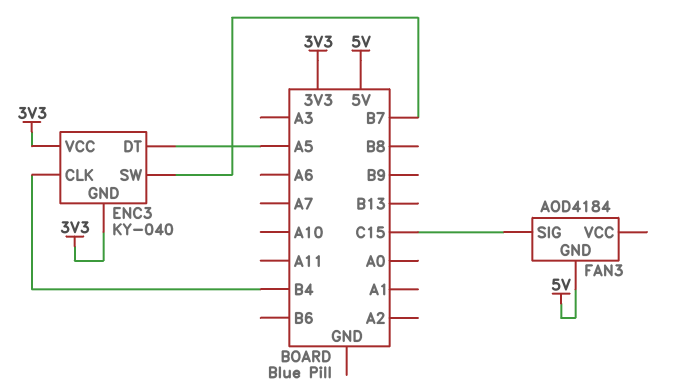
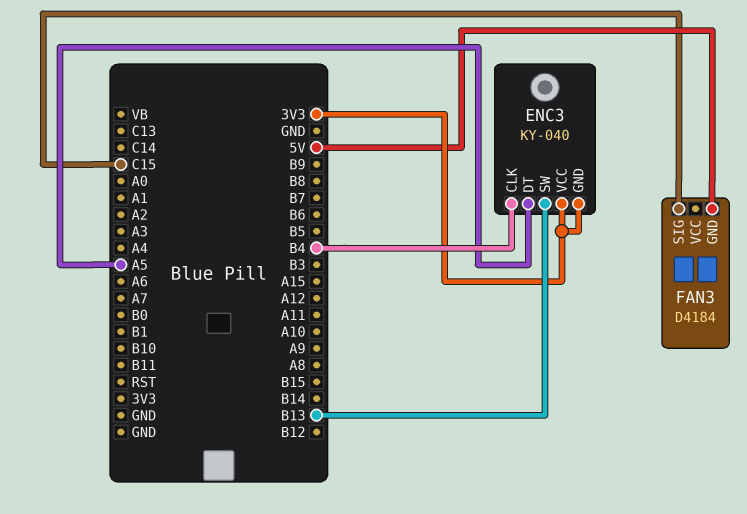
ENC3 pin SW: B7 -> B13
FAN3: AOD4184 -> D4184

